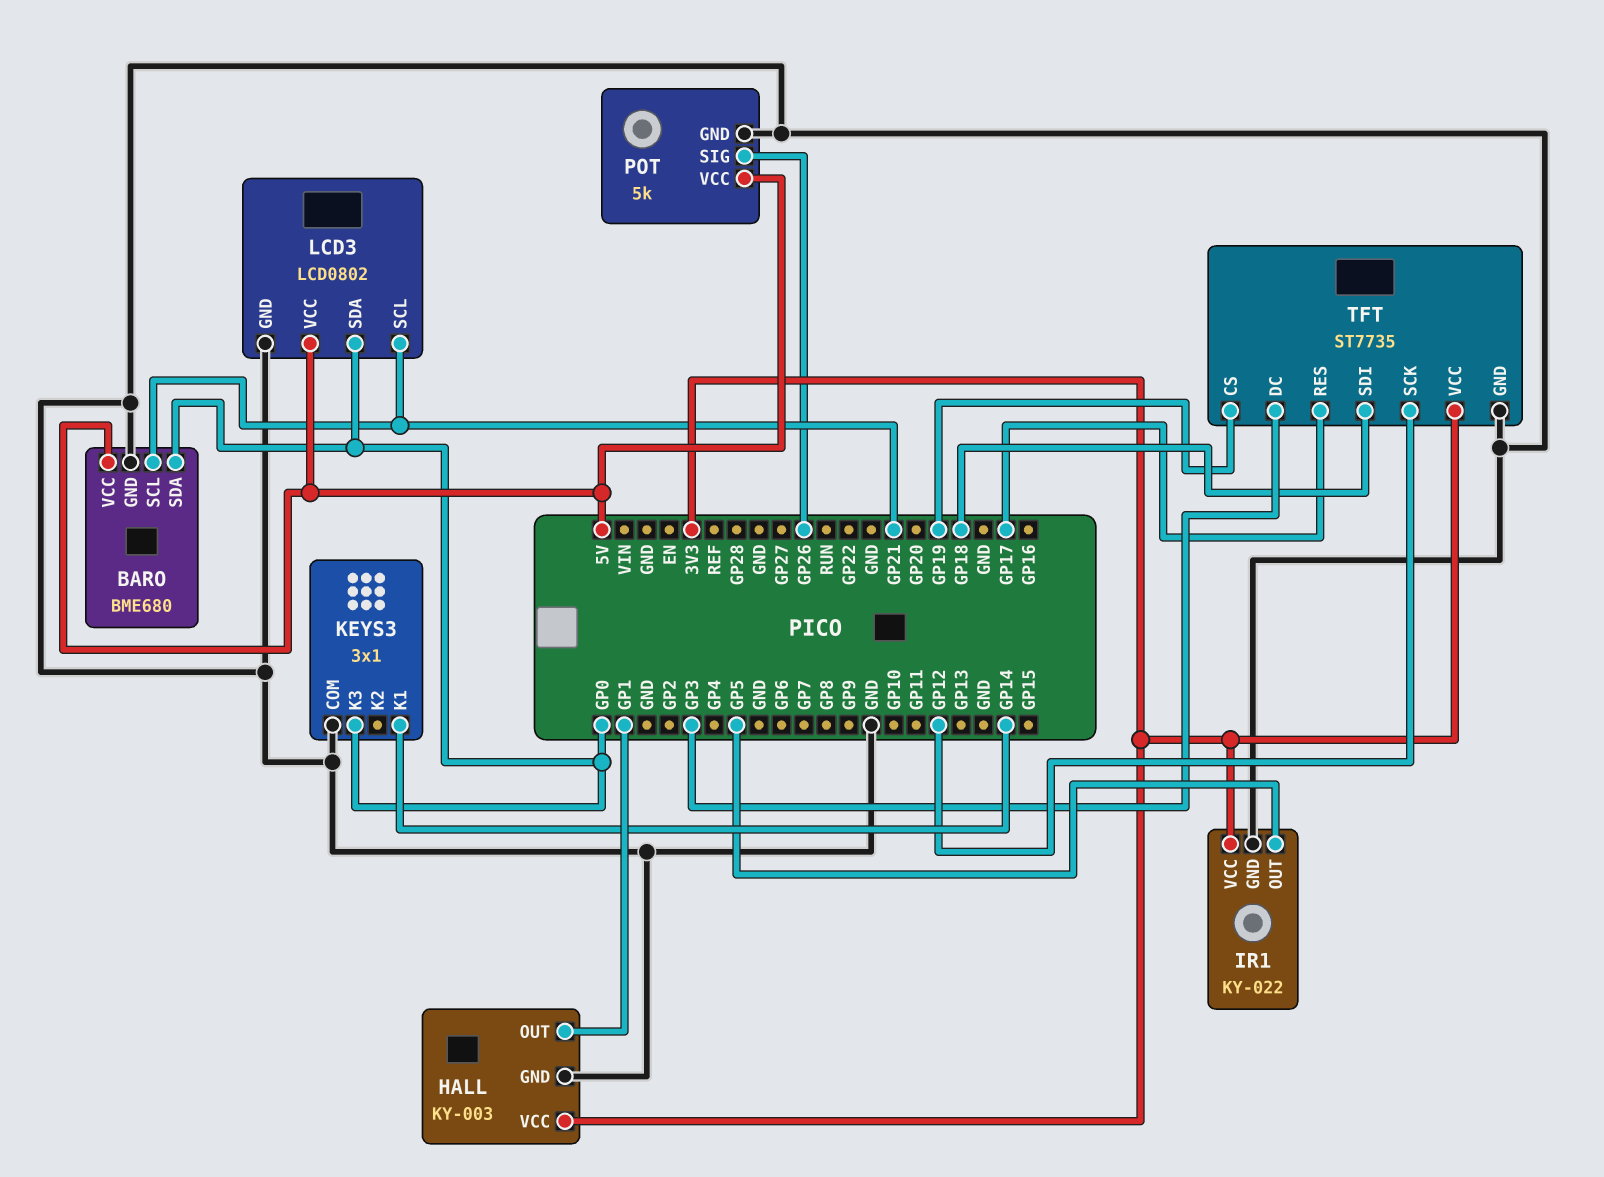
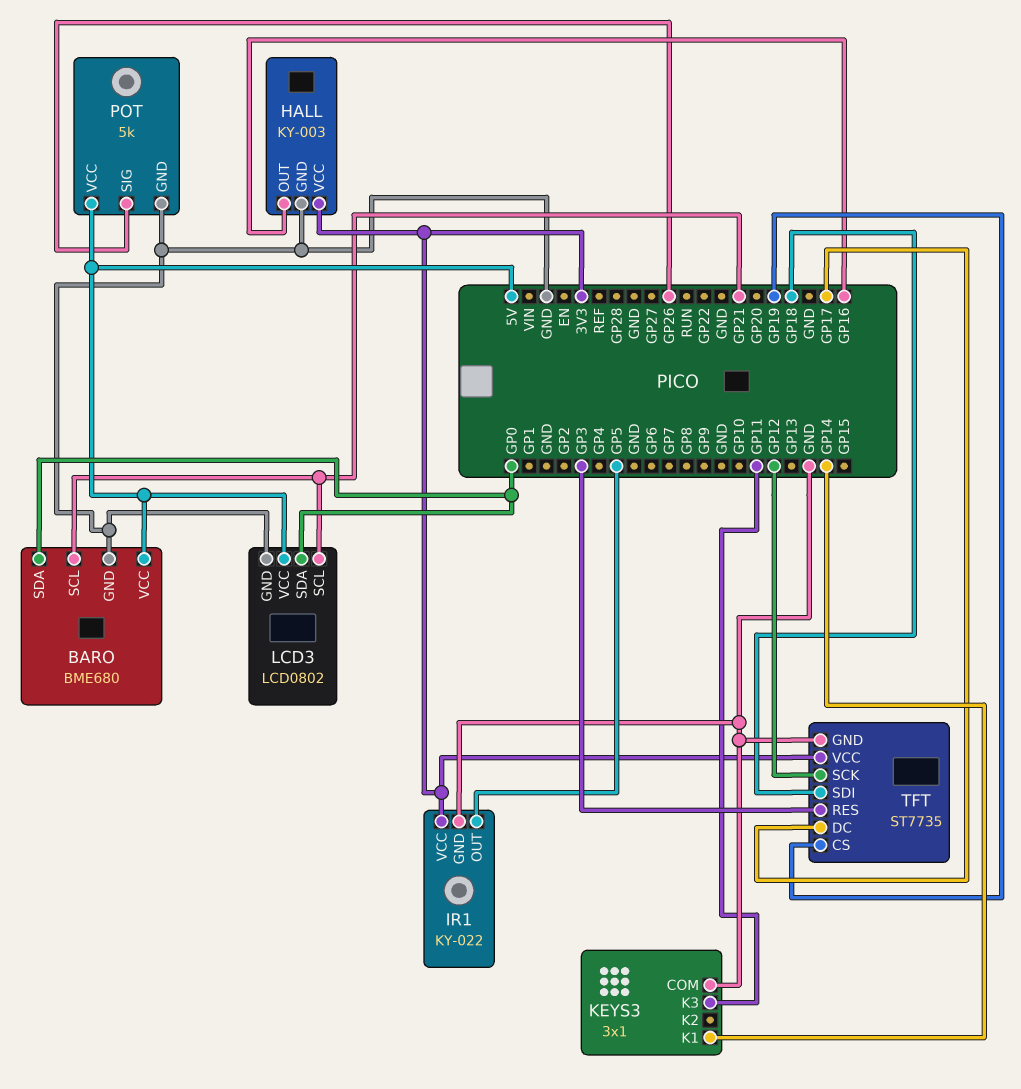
HALL pin OUT: GP1 -> GP16
KEYS3 pin K3: GP0 -> GP11
TFT pin DC: GP3 -> GP17
TFT pin RES: GP17 -> GP3

